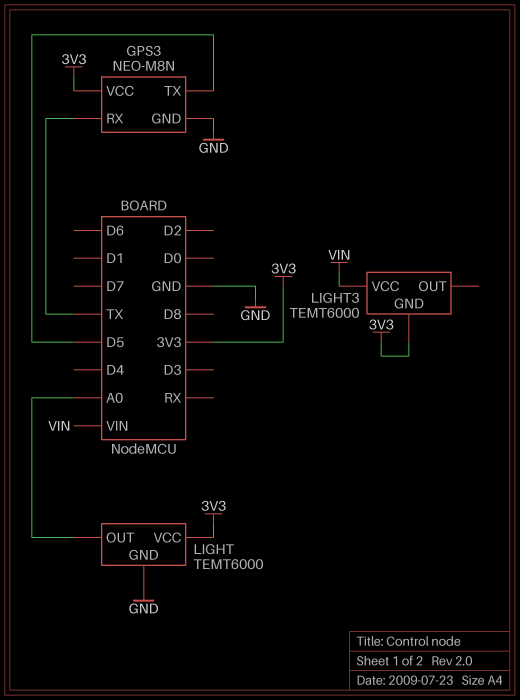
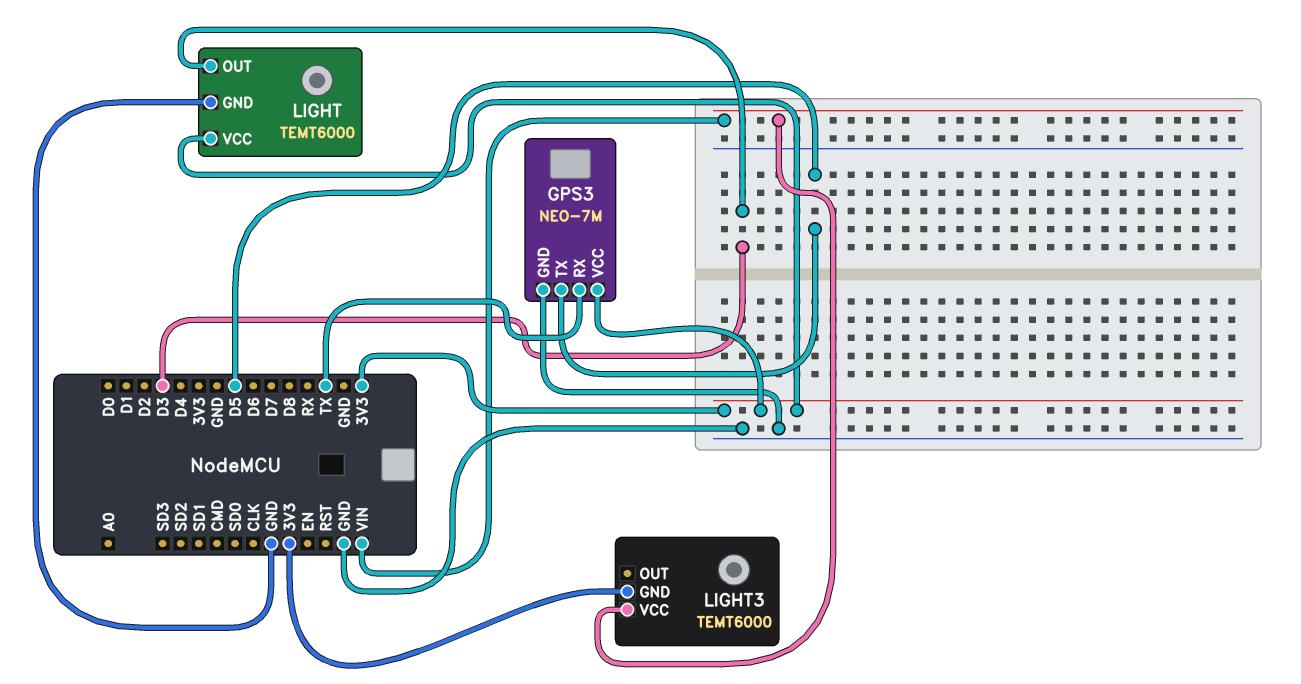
GPS3: NEO-M8N -> NEO-7M
LIGHT pin OUT: A0 -> D3

